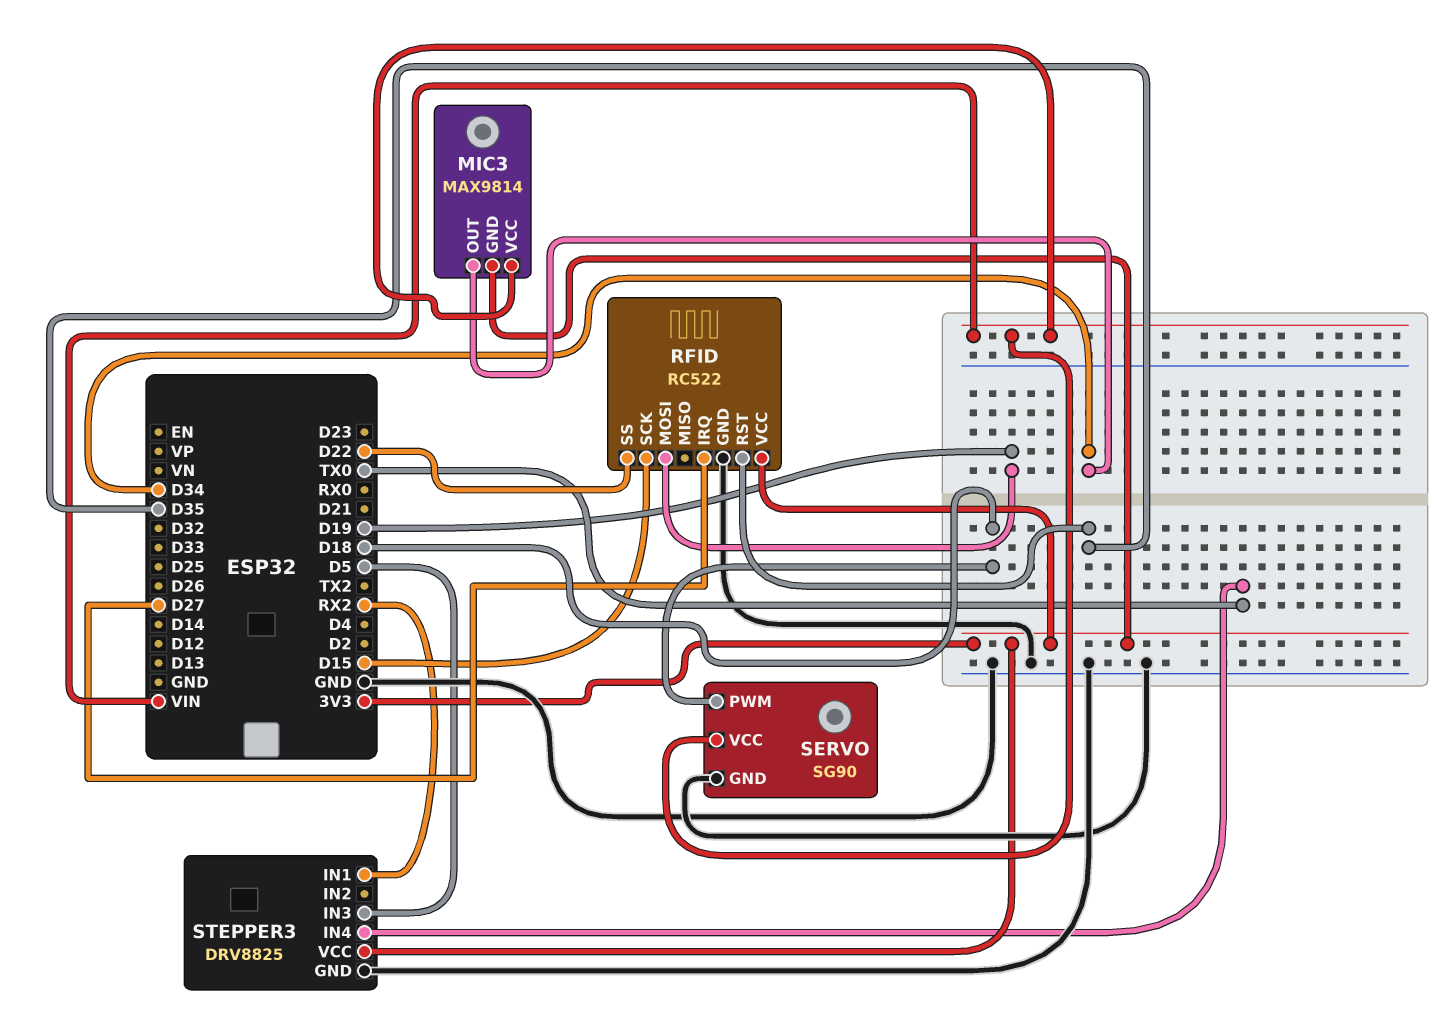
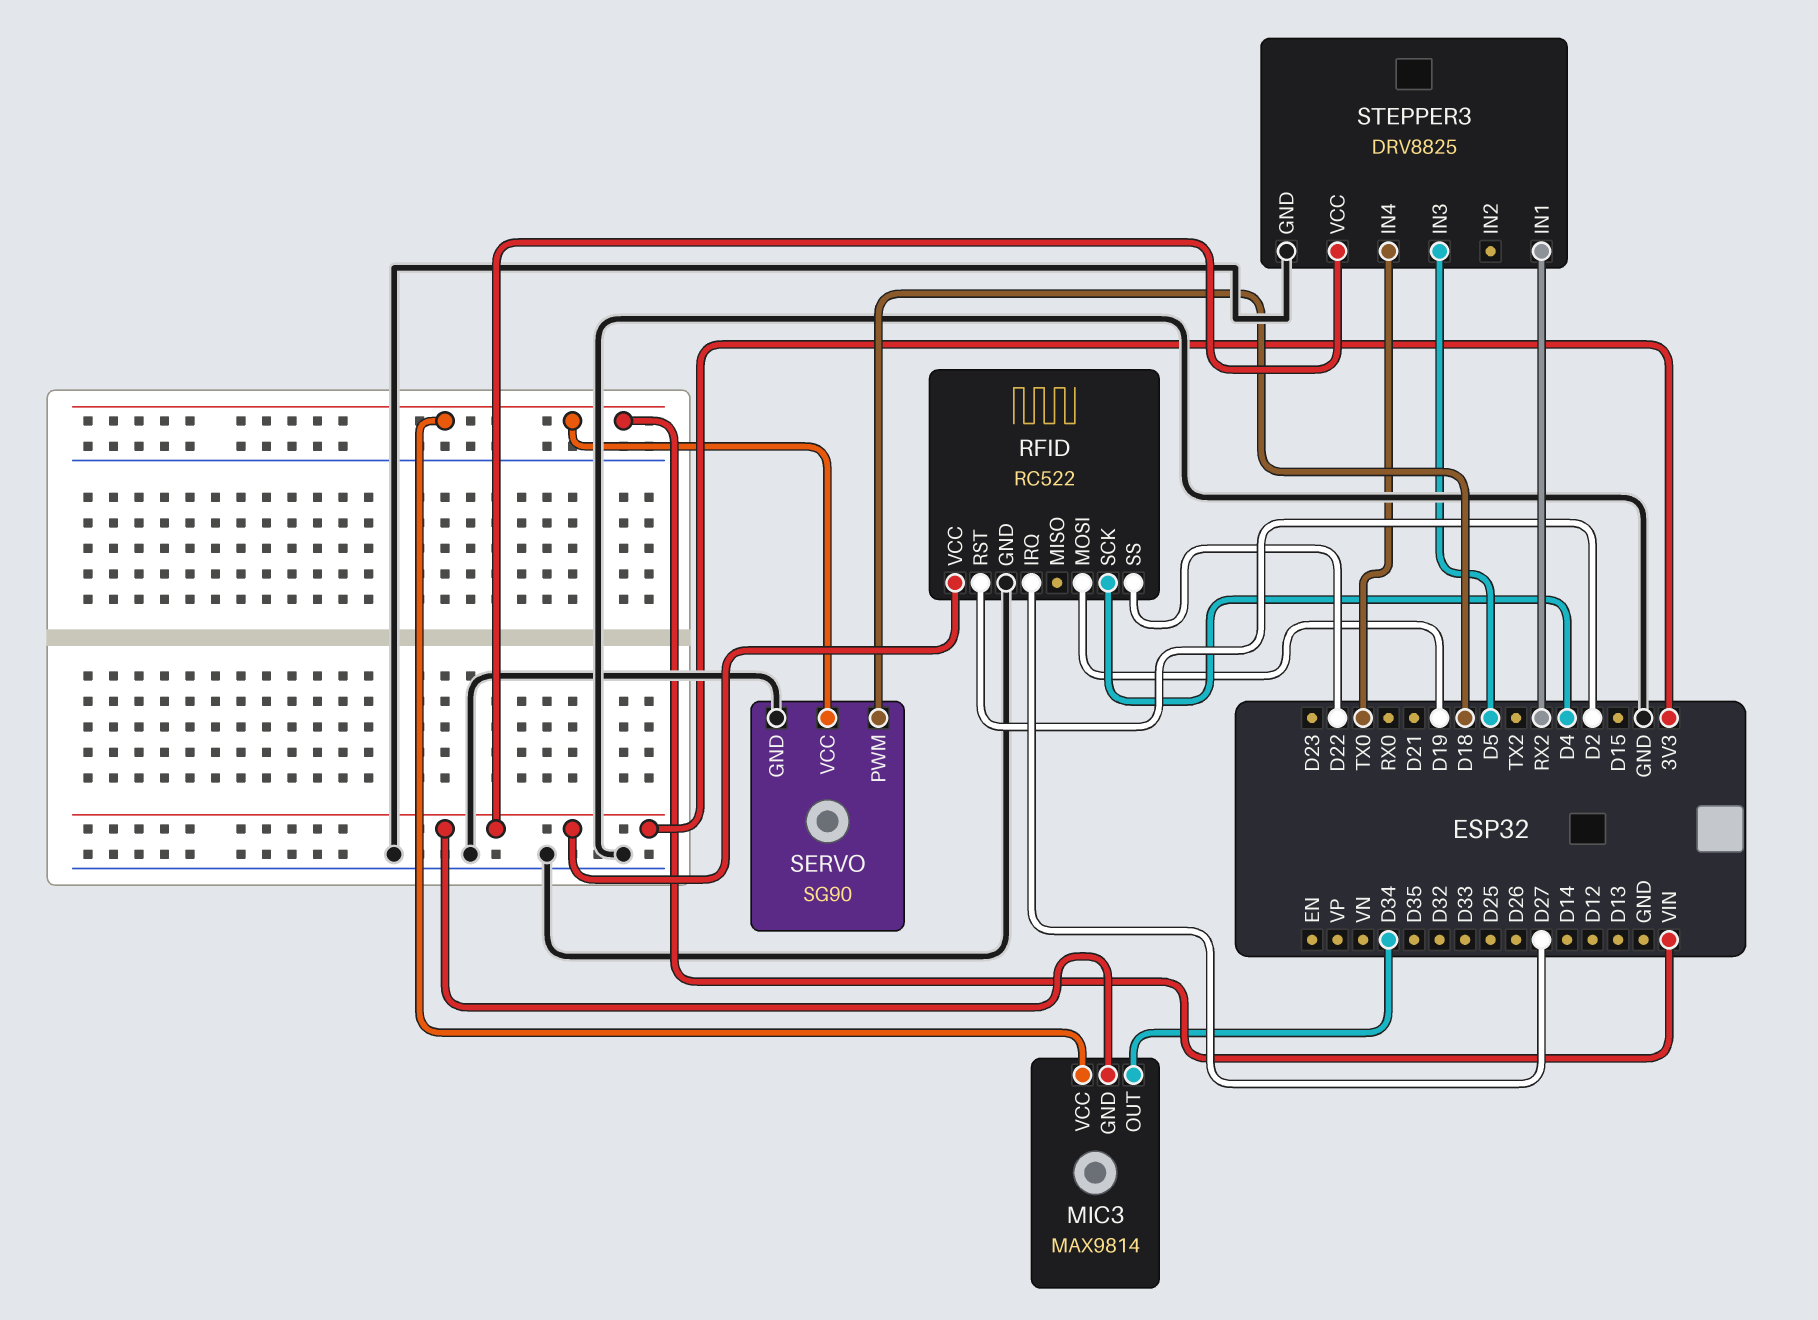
RFID pin RST: D35 -> D2
RFID pin SCK: D15 -> D4

